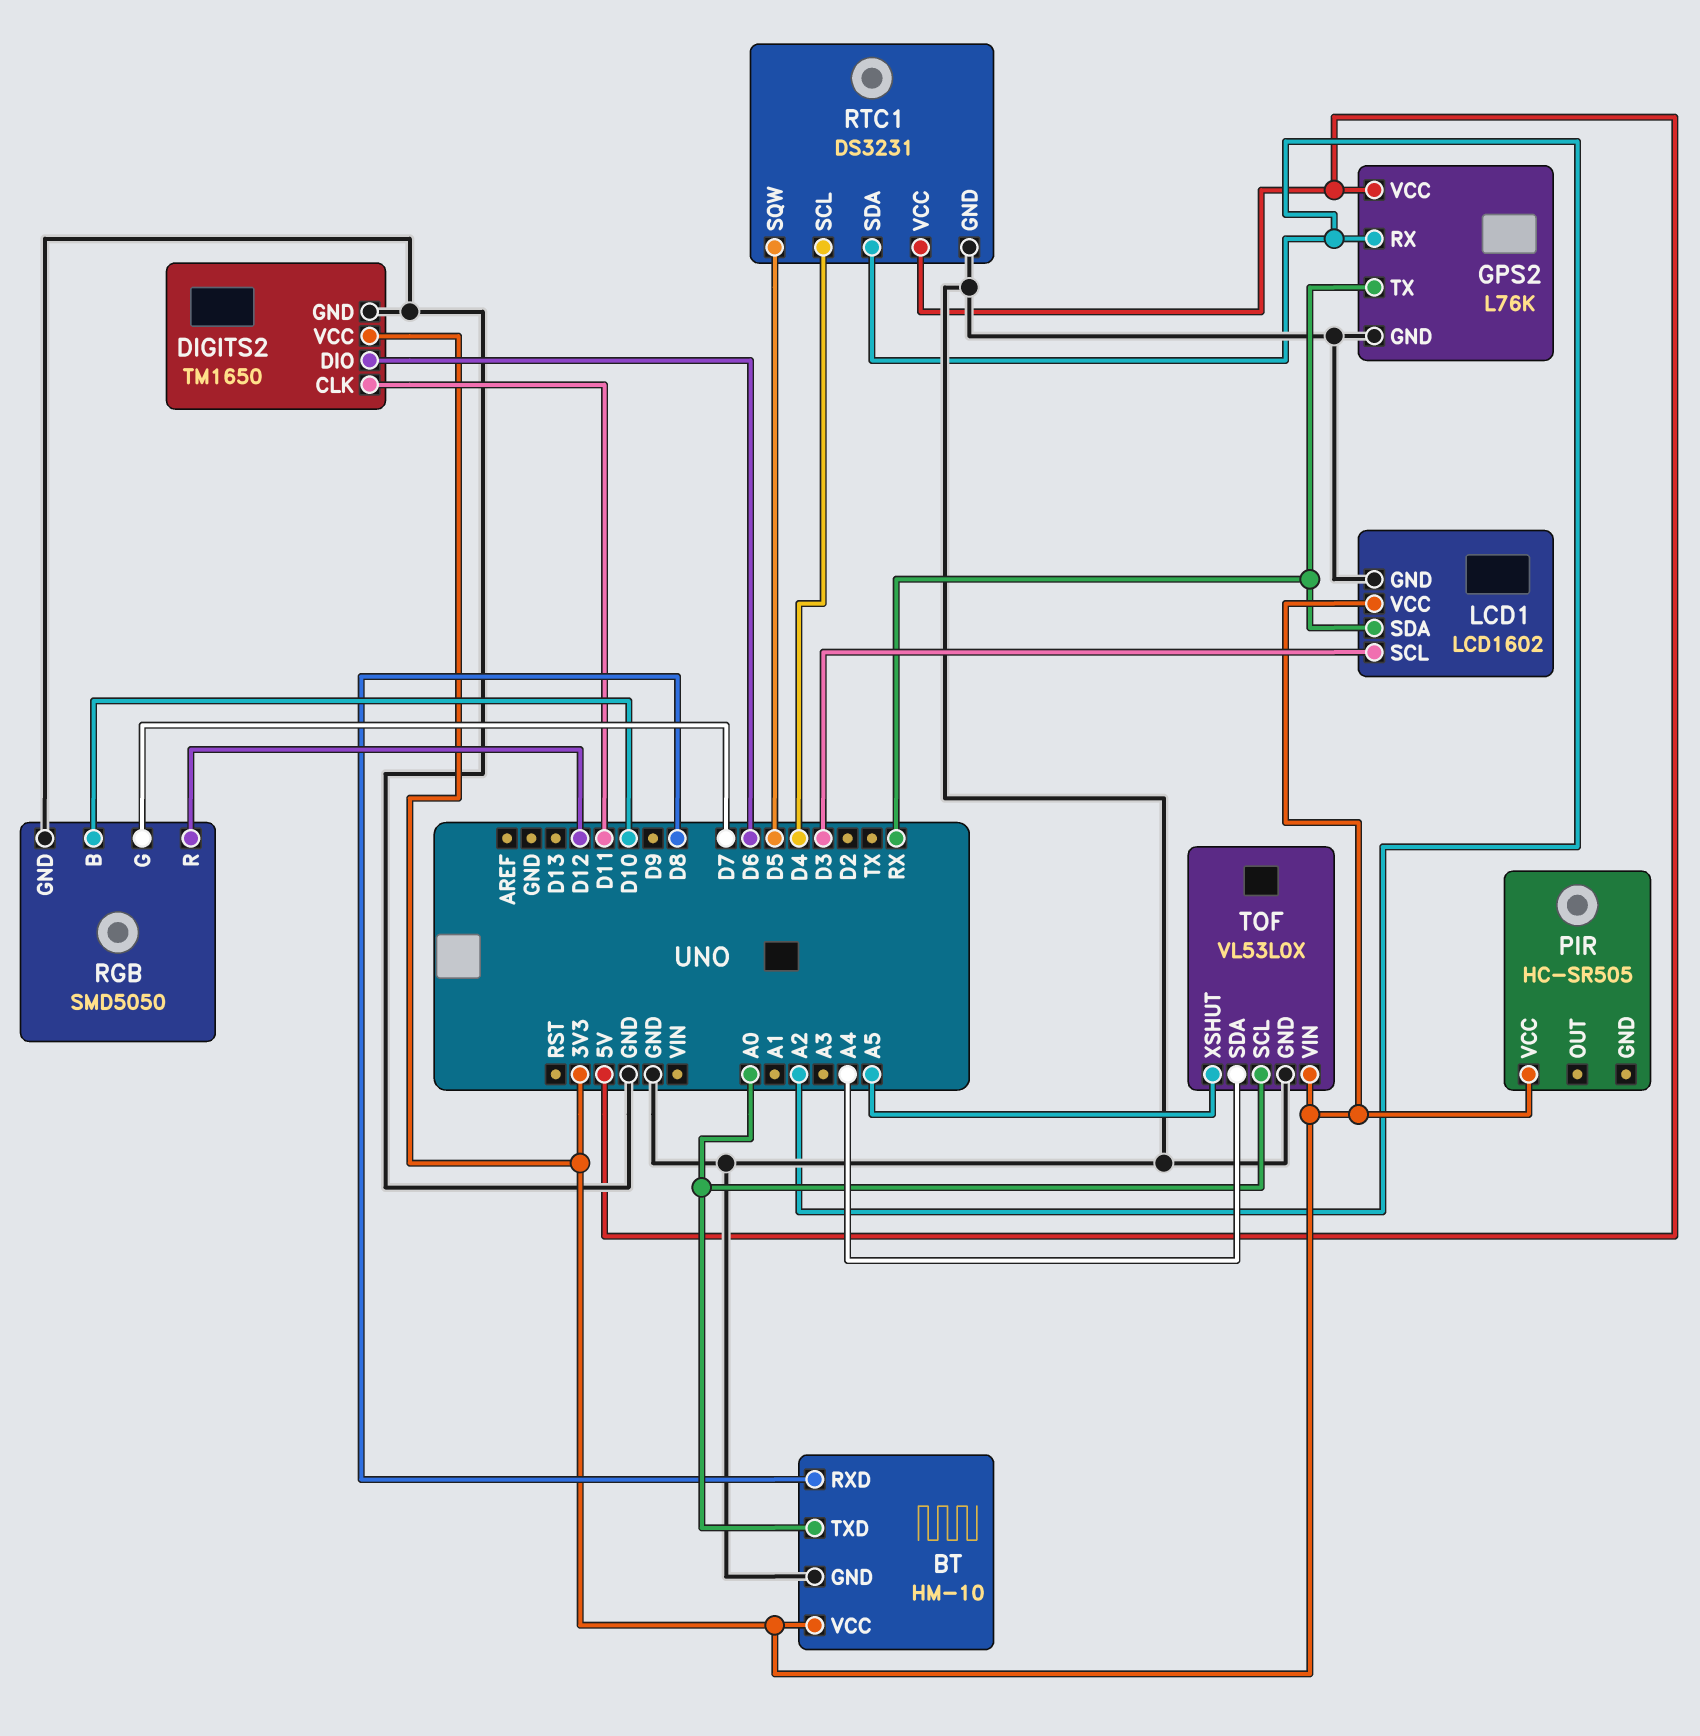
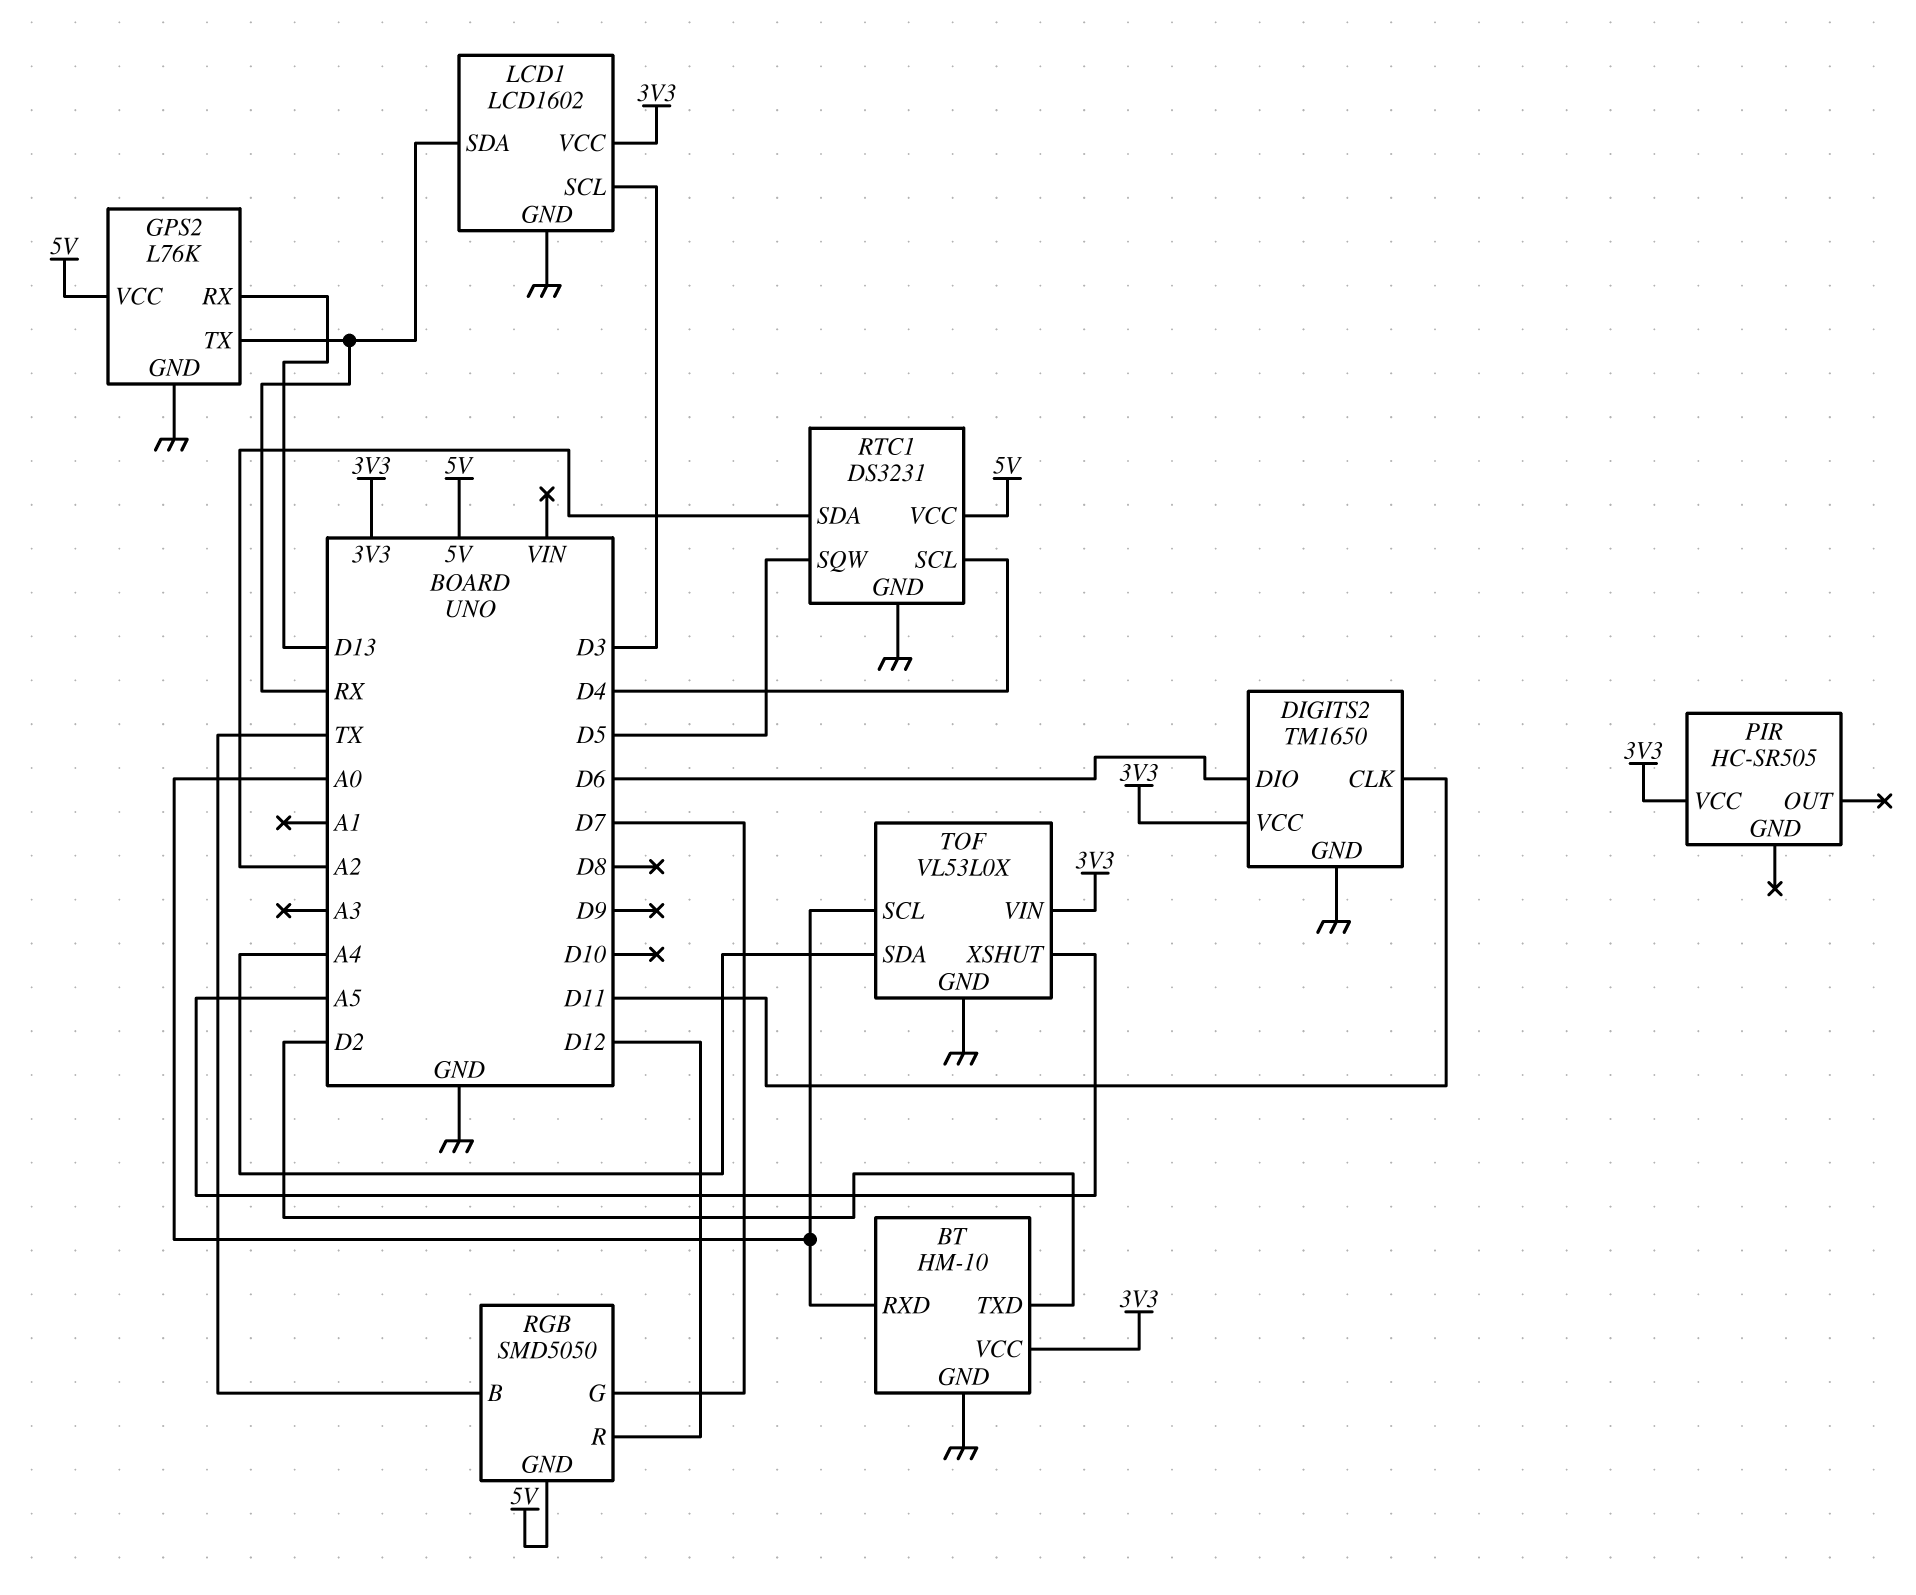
BT pin RXD: D8 -> A0
BT pin TXD: A0 -> D2
GPS2 pin RX: A2 -> D13
RGB pin B: D10 -> TX
RGB pin GND: GND -> 5V

